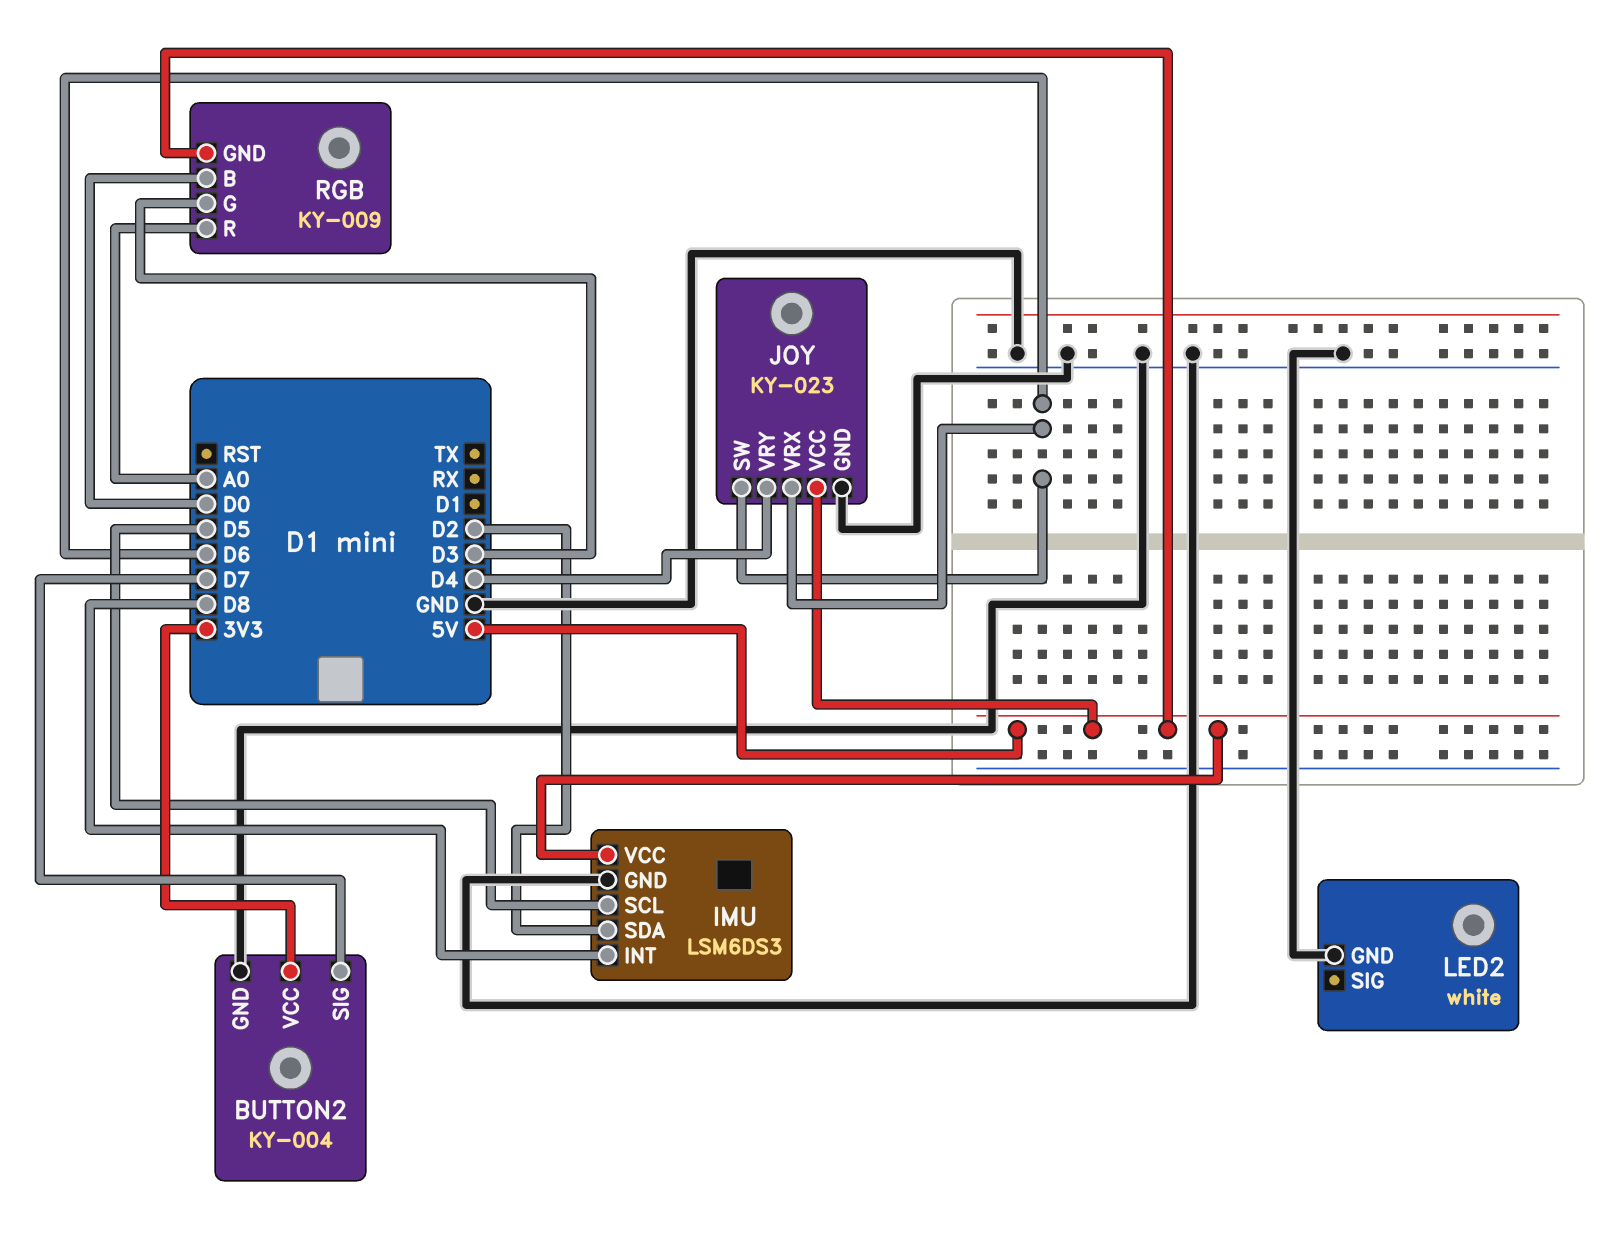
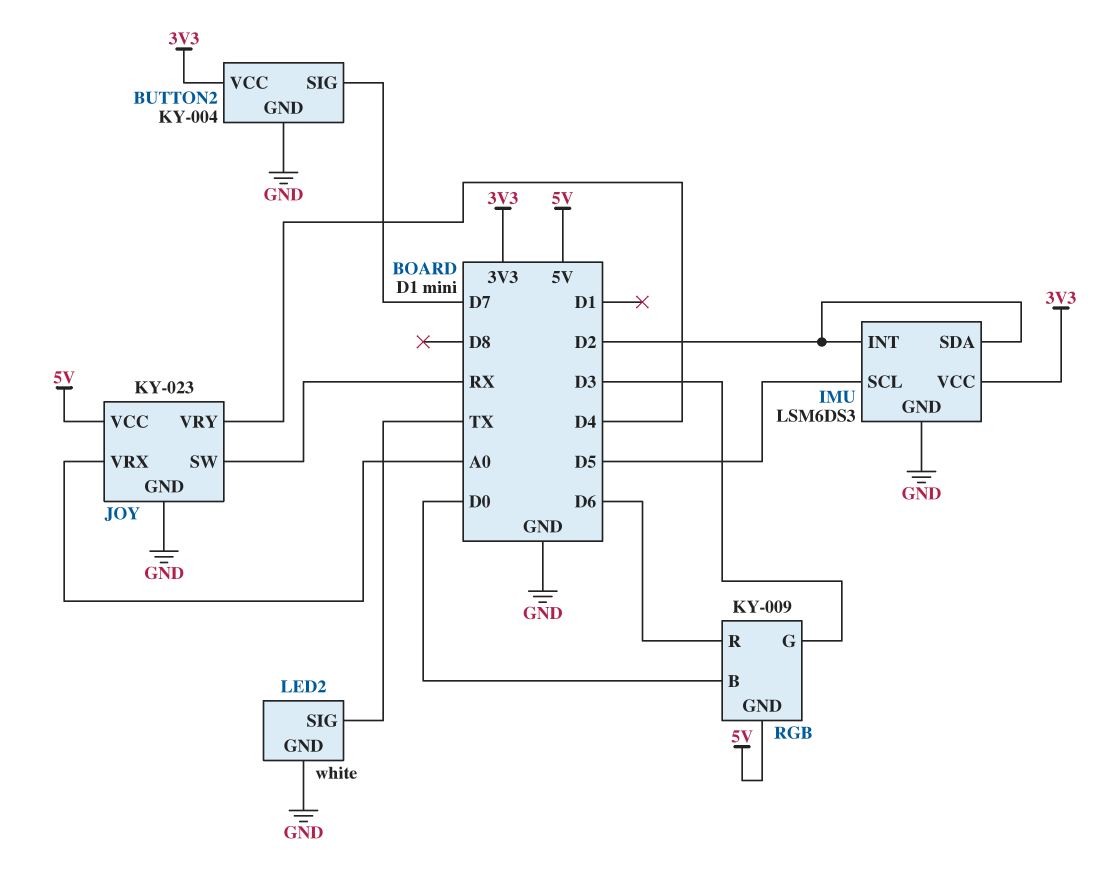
IMU pin INT: D8 -> D2
IMU pin VCC: 5V -> 3V3
JOY pin SW: D6 -> RX
JOY pin VRX: D6 -> A0
LED2 pin SIG: none -> TX
RGB pin R: A0 -> D6

